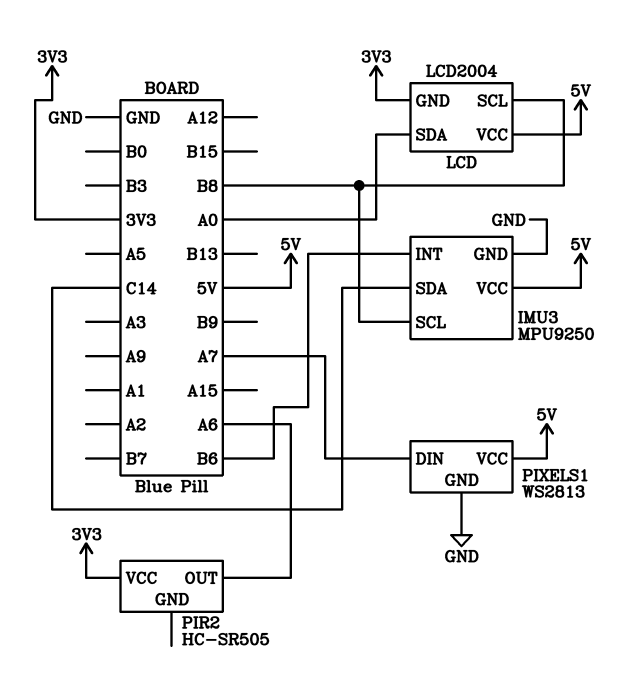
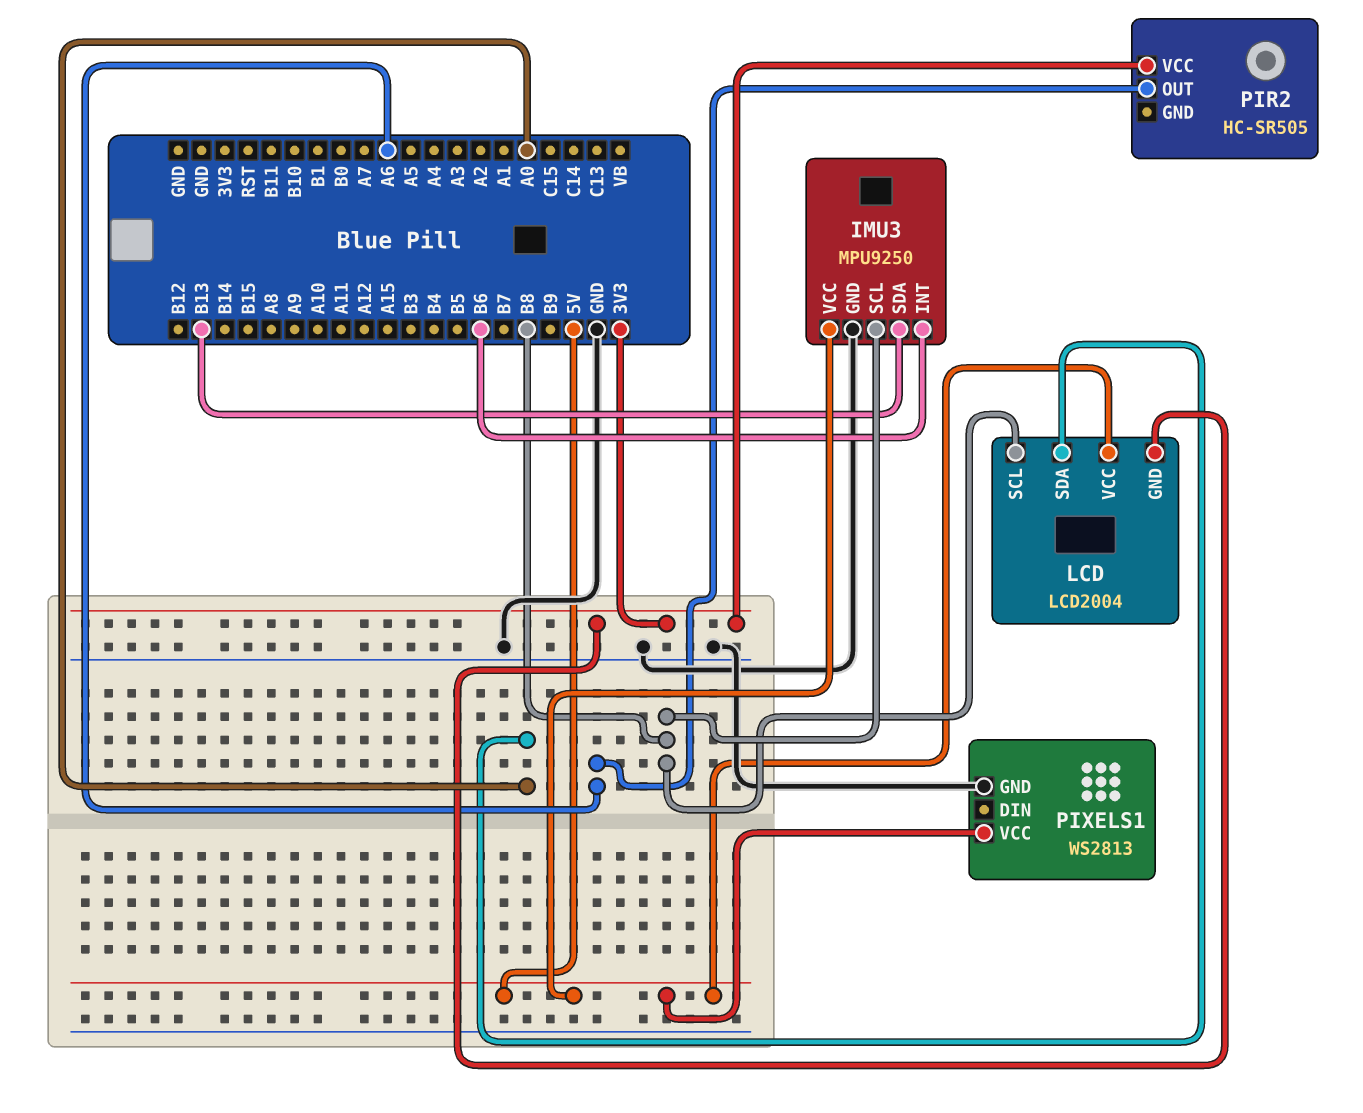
IMU3 pin SDA: C14 -> B13
PIXELS1 pin DIN: A7 -> none

